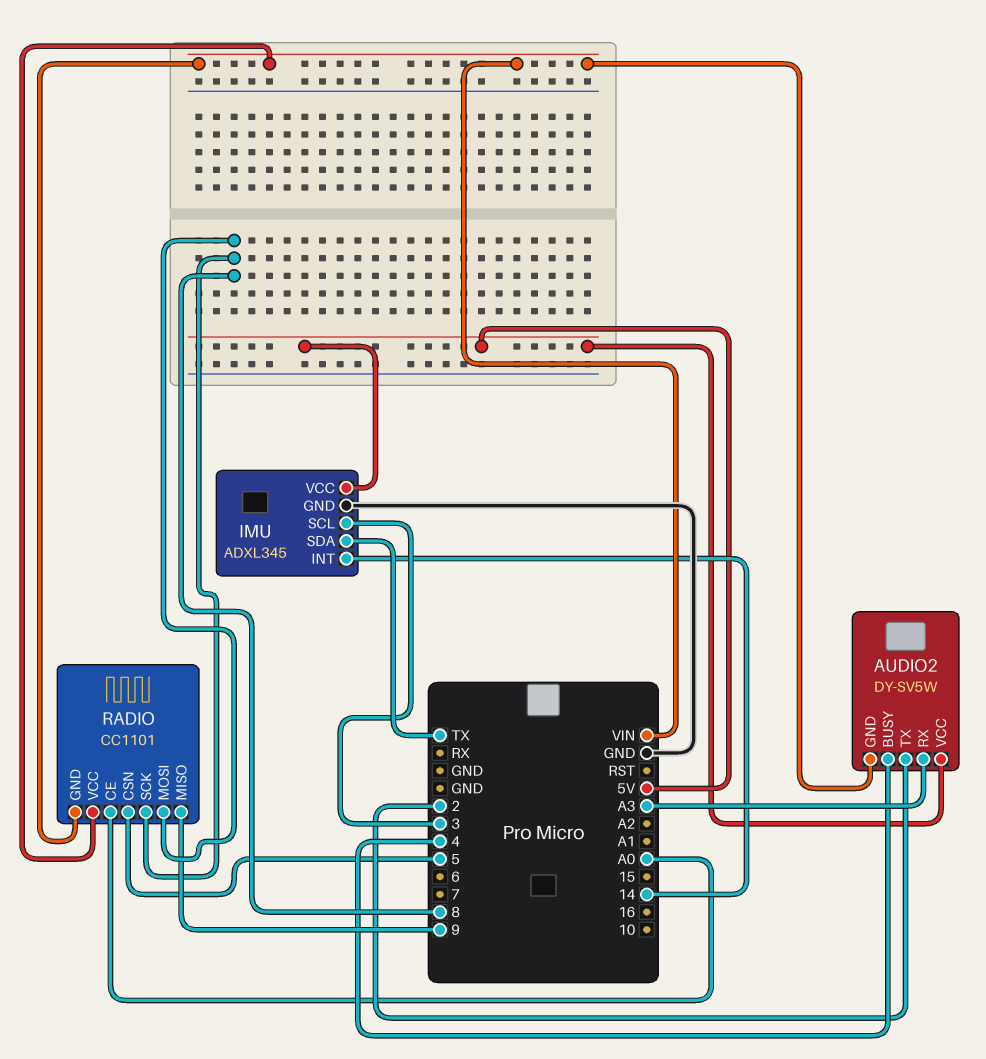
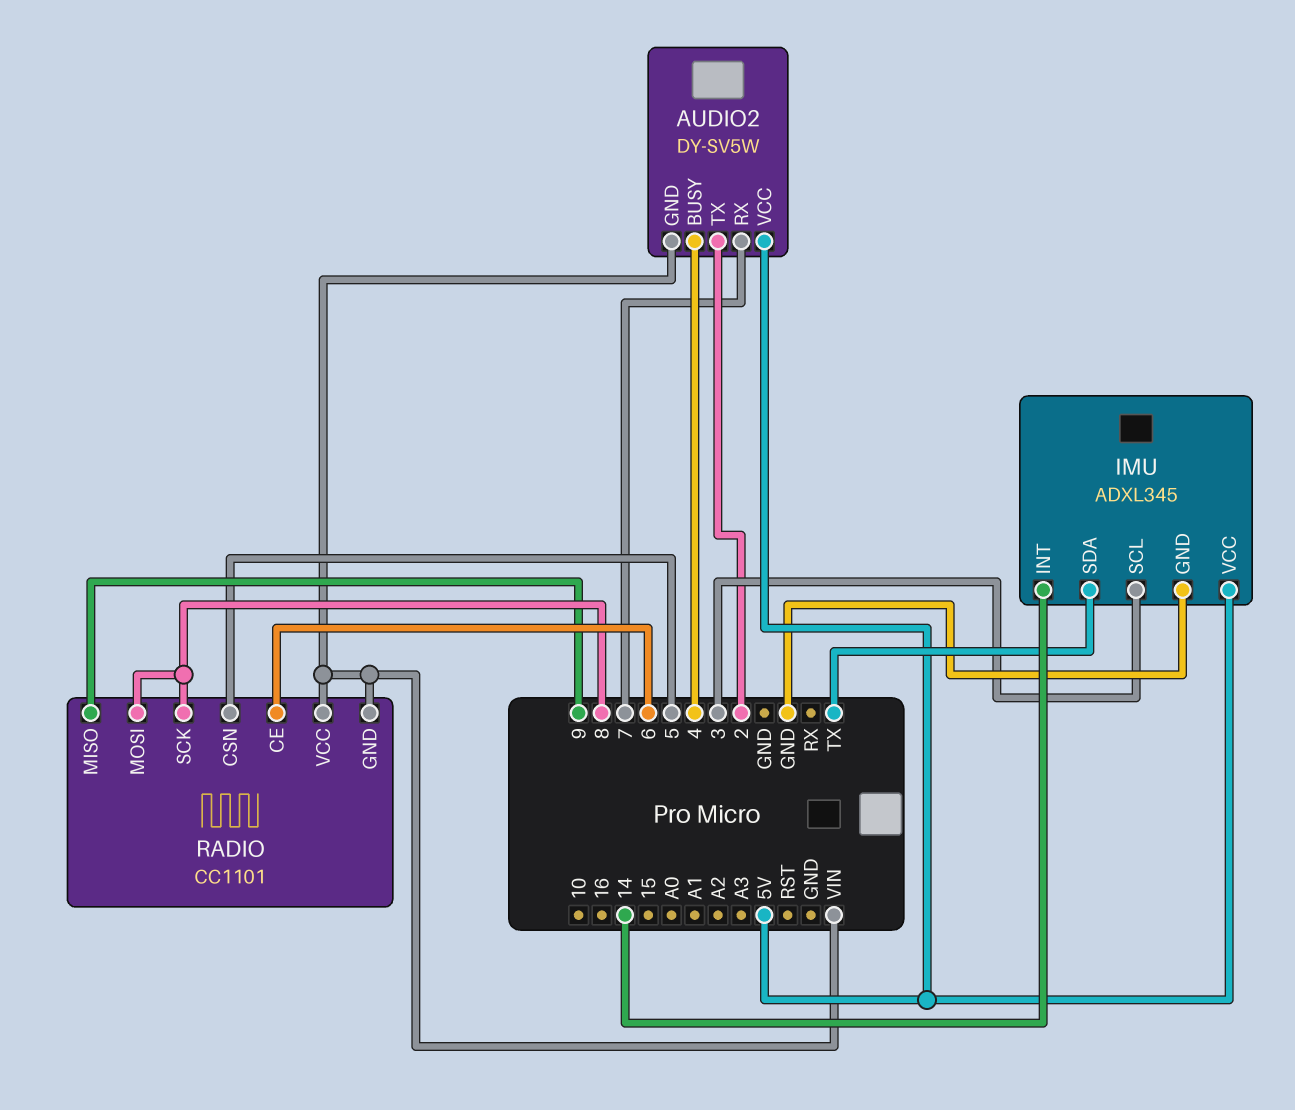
AUDIO2 pin RX: A3 -> 7
RADIO pin CE: A0 -> 6

